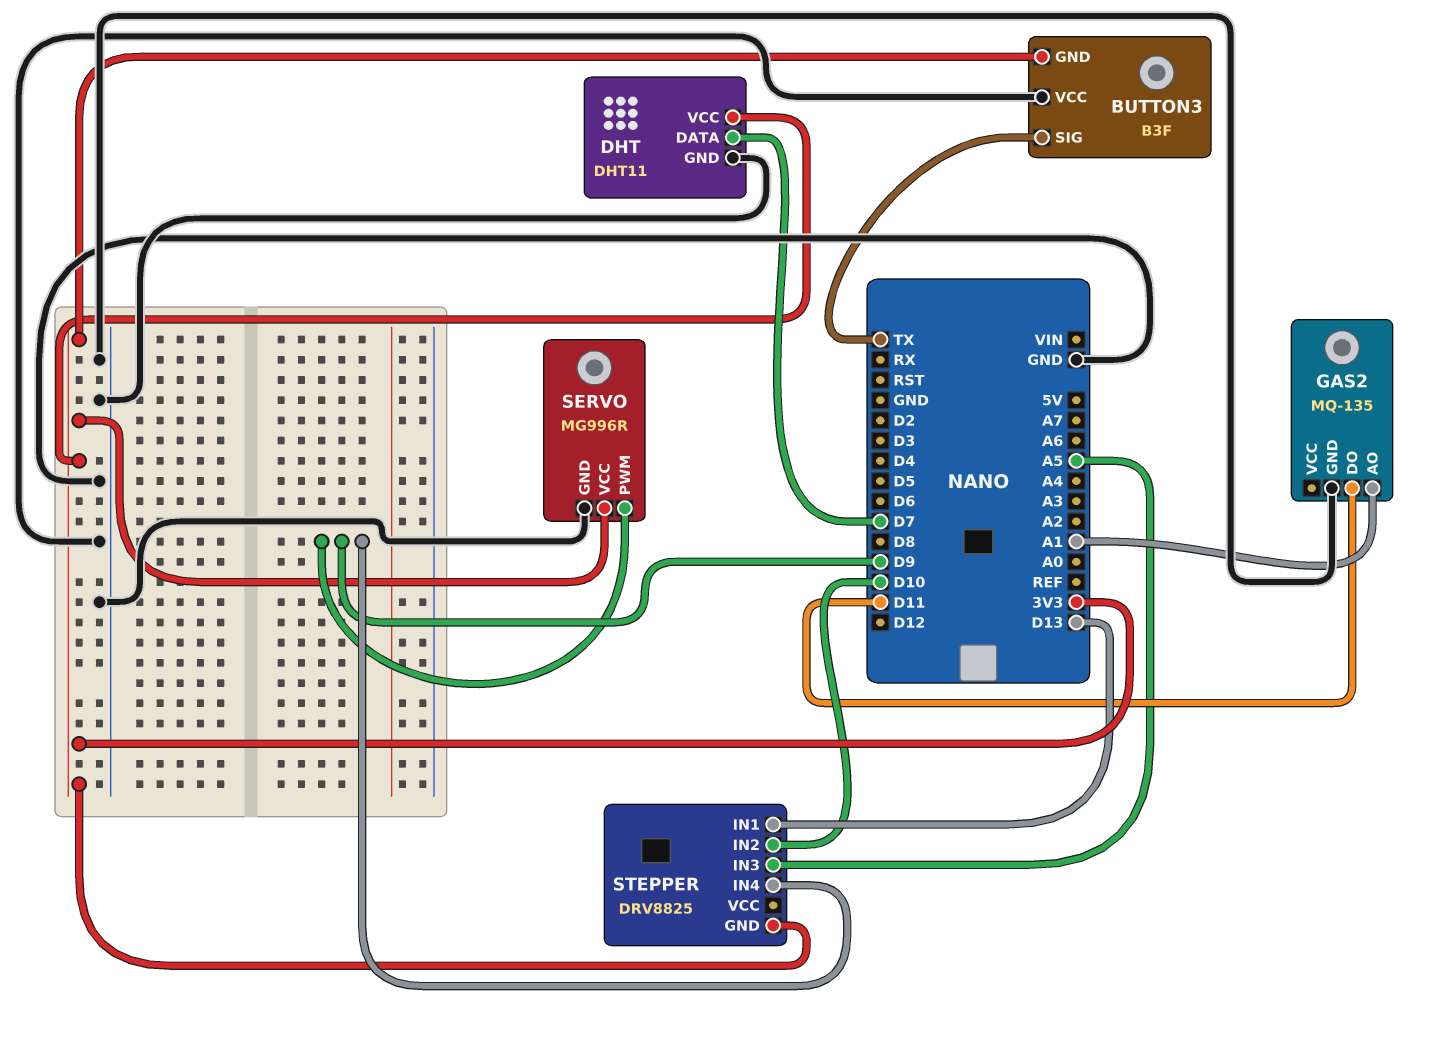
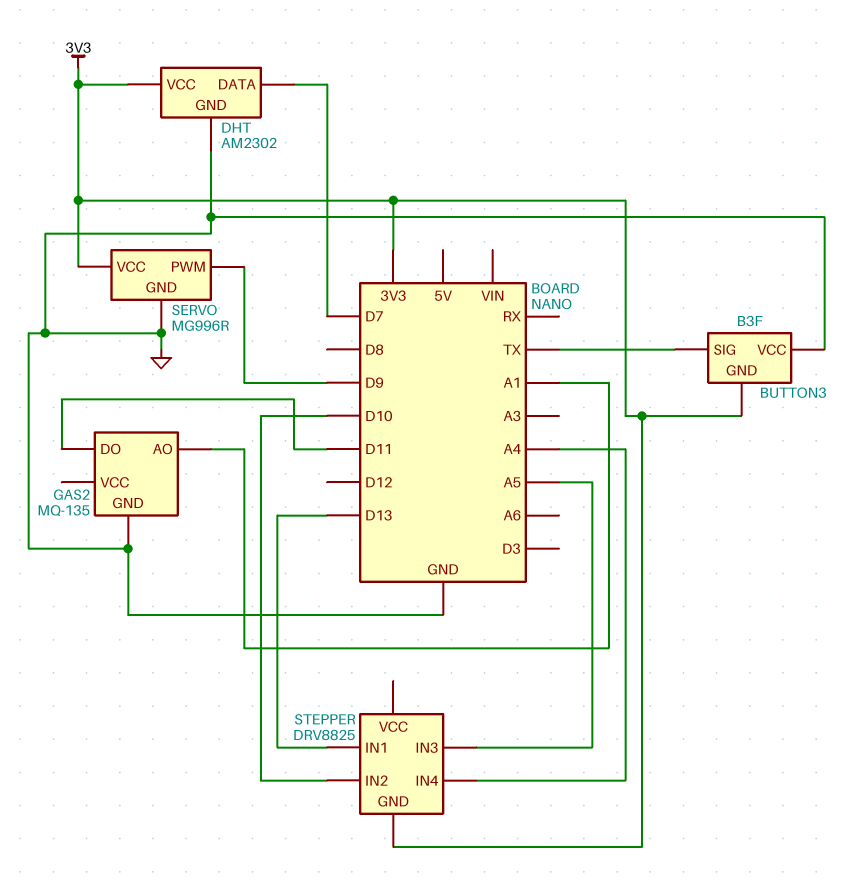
DHT: DHT11 -> AM2302
STEPPER pin IN4: D9 -> A4

